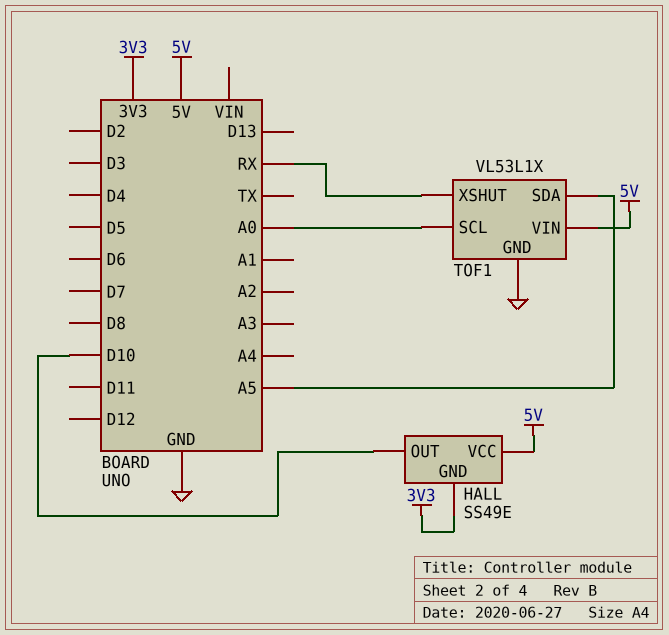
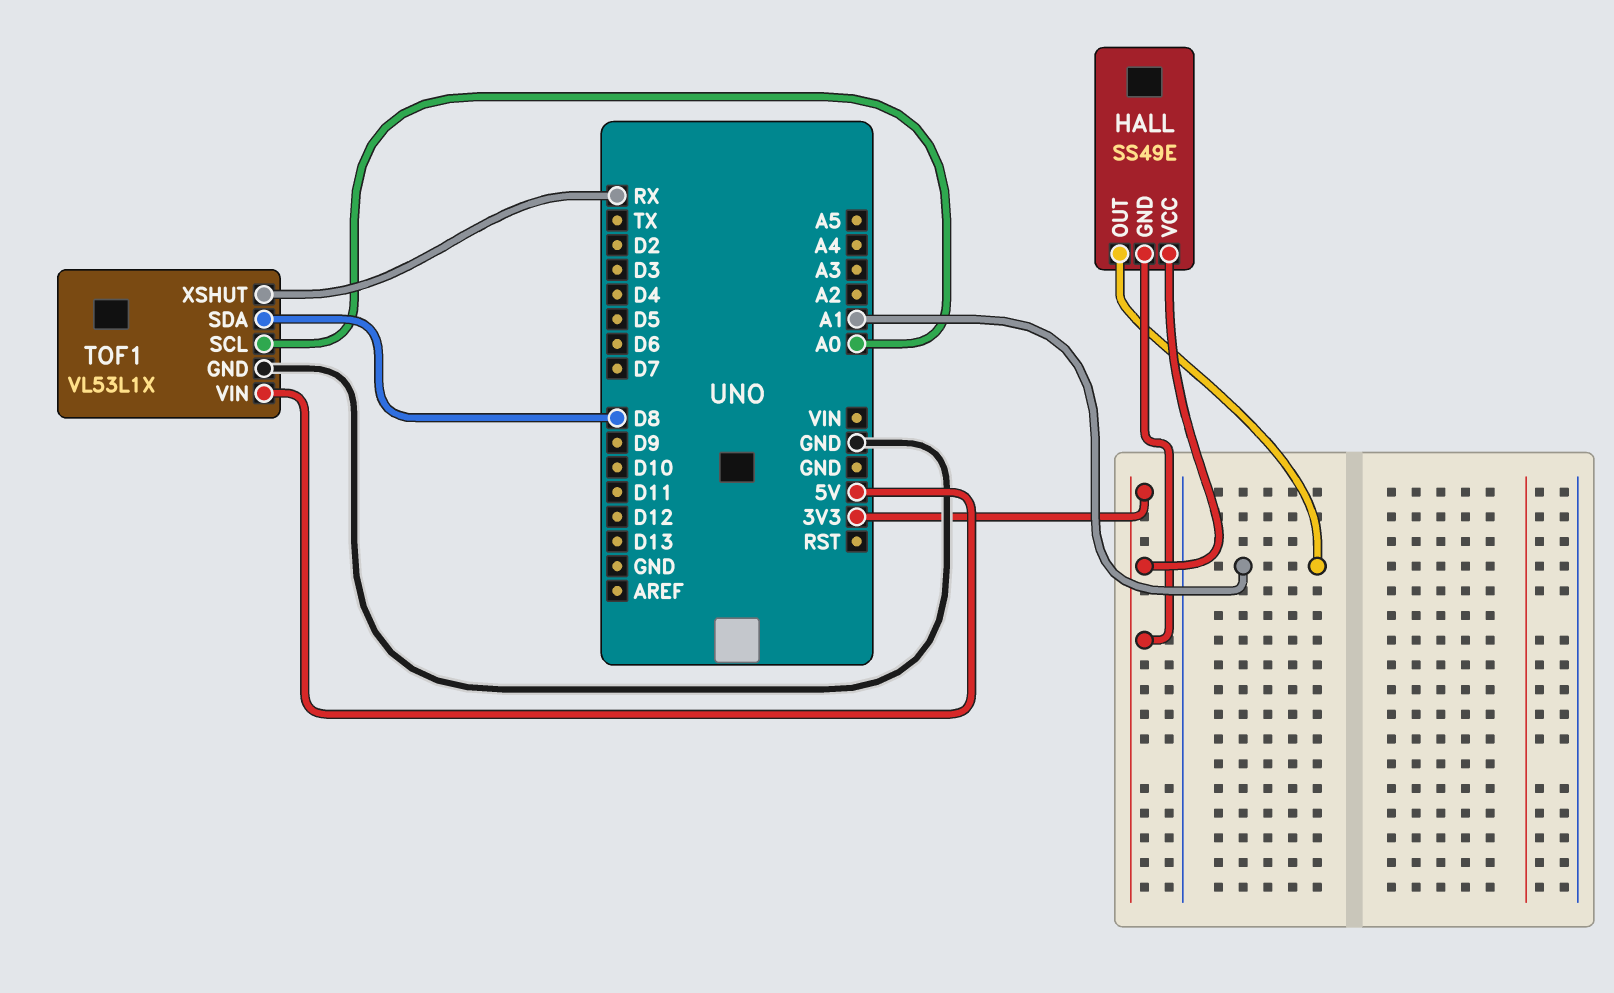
HALL pin OUT: D10 -> A1
HALL pin VCC: 5V -> 3V3
TOF1 pin SDA: A5 -> D8

